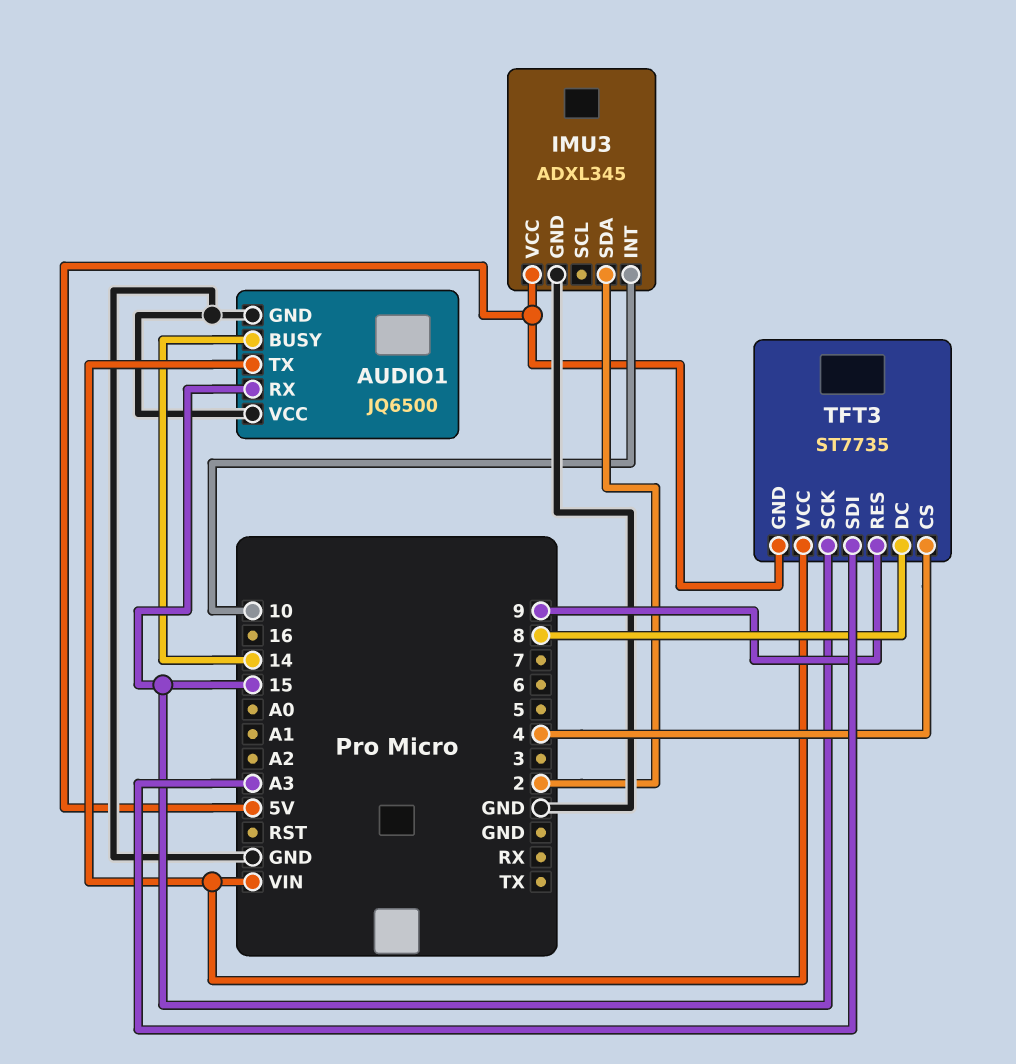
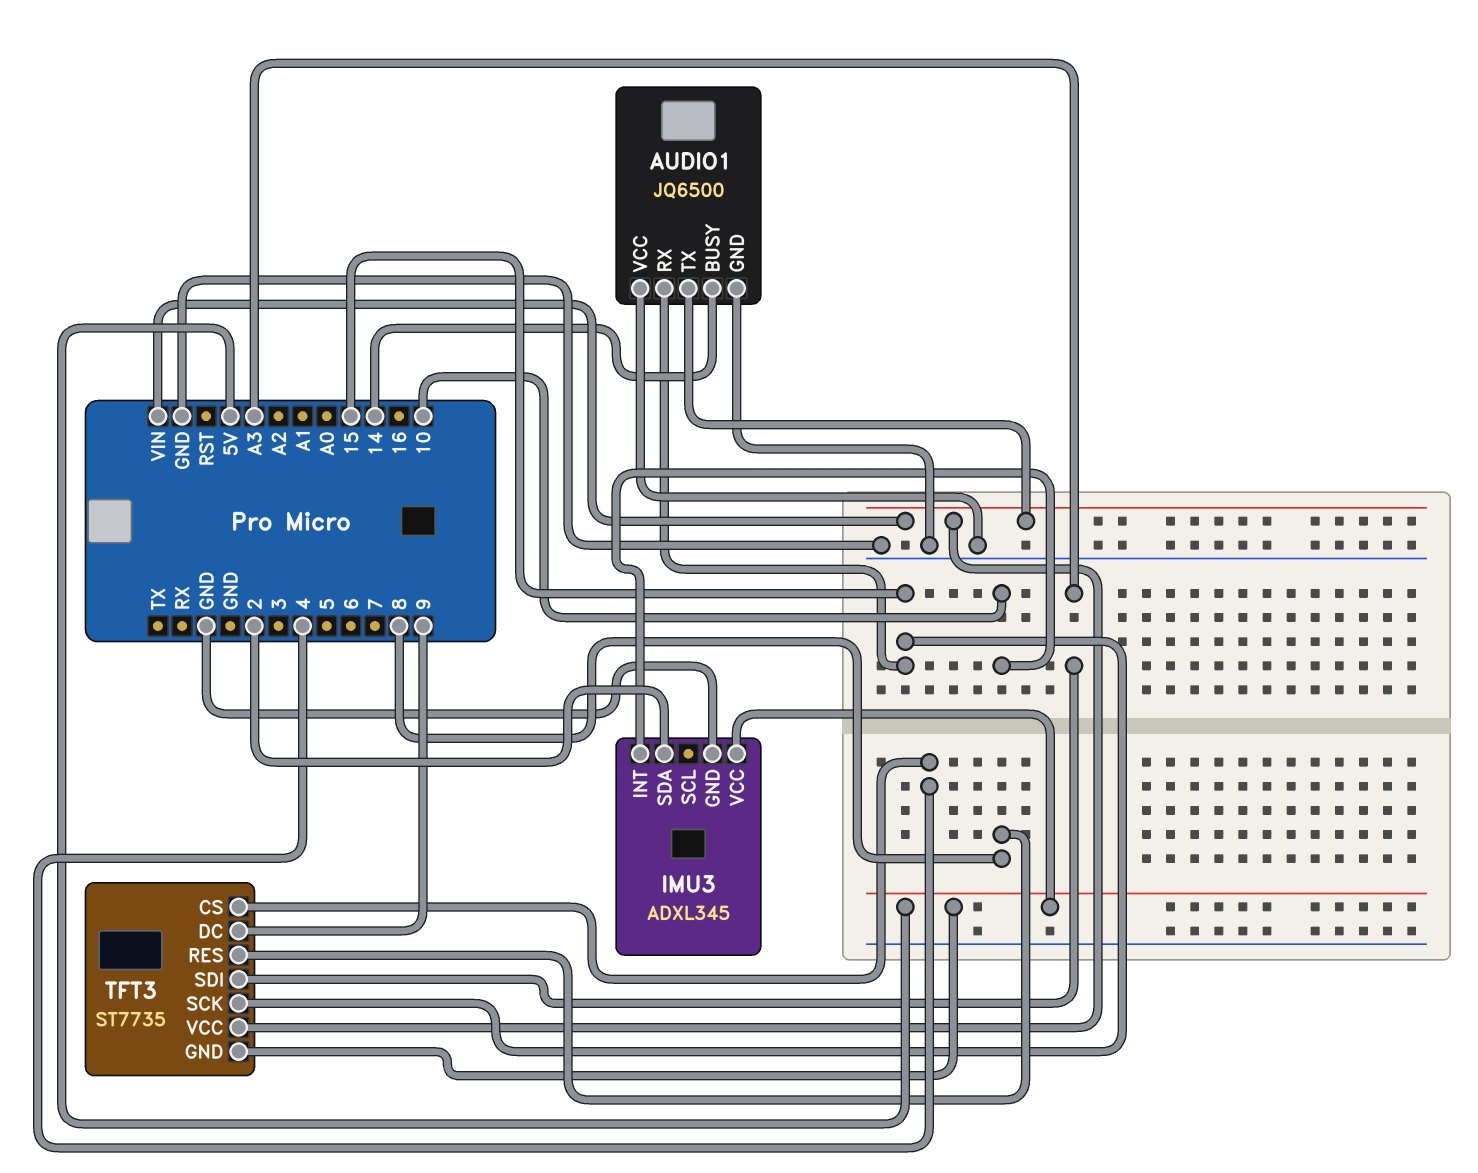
TFT3 pin DC: 8 -> 9
TFT3 pin RES: 9 -> 8

